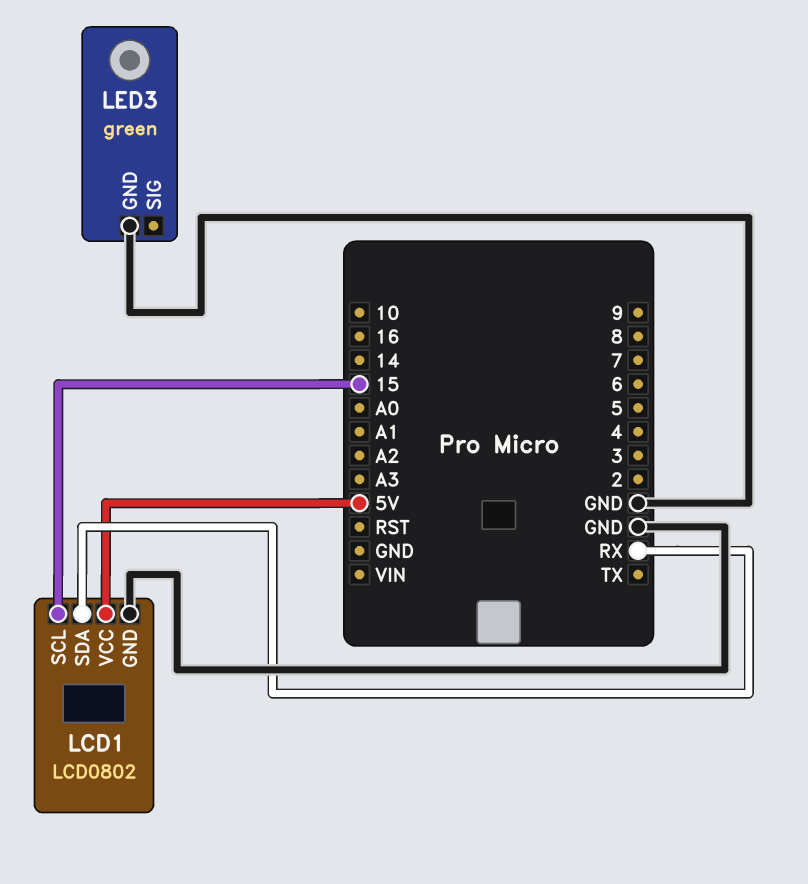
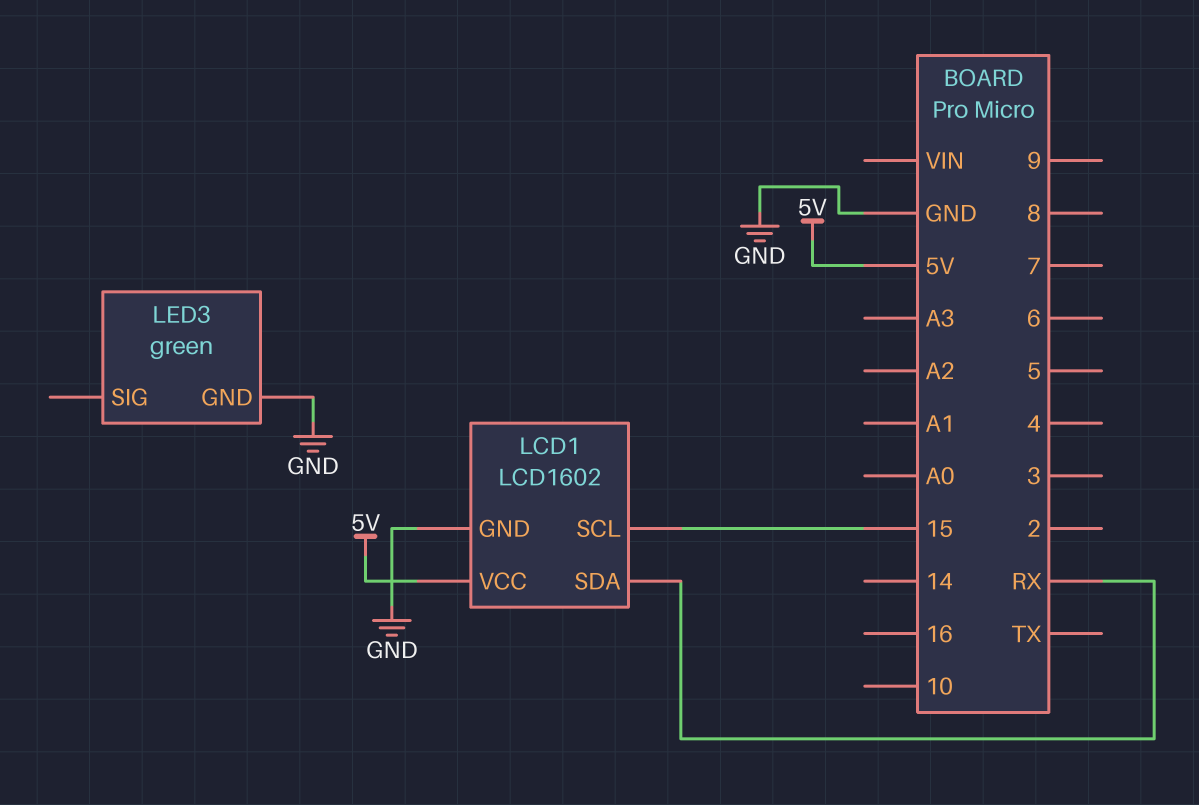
LCD1: LCD0802 -> LCD1602

